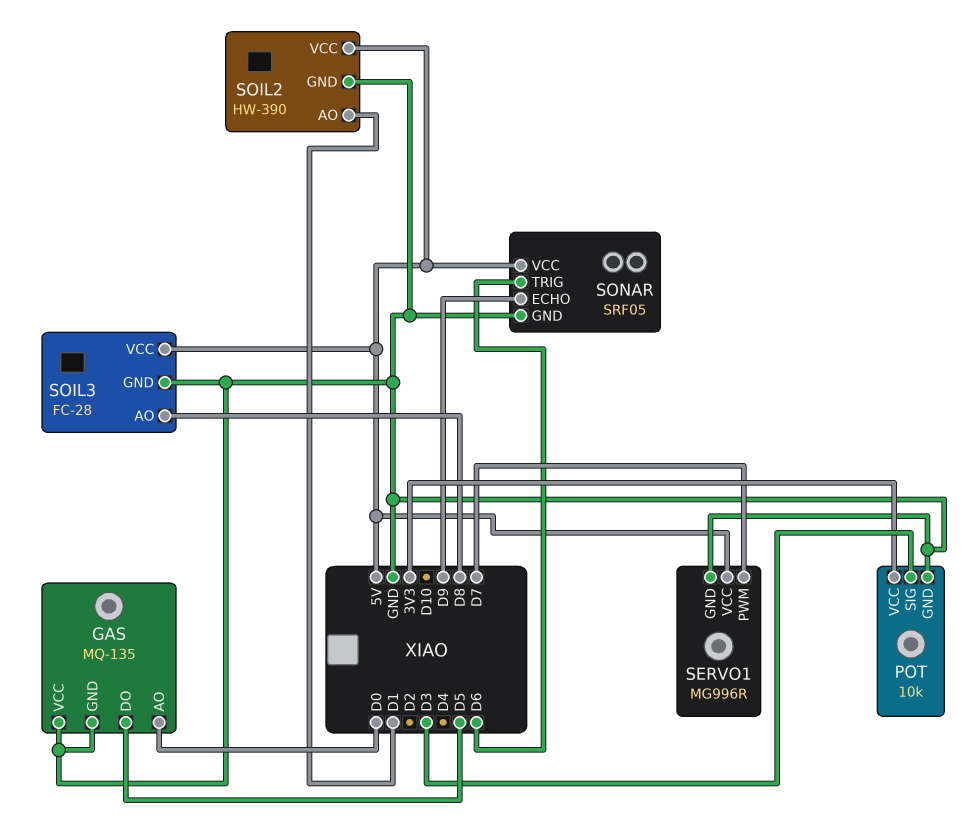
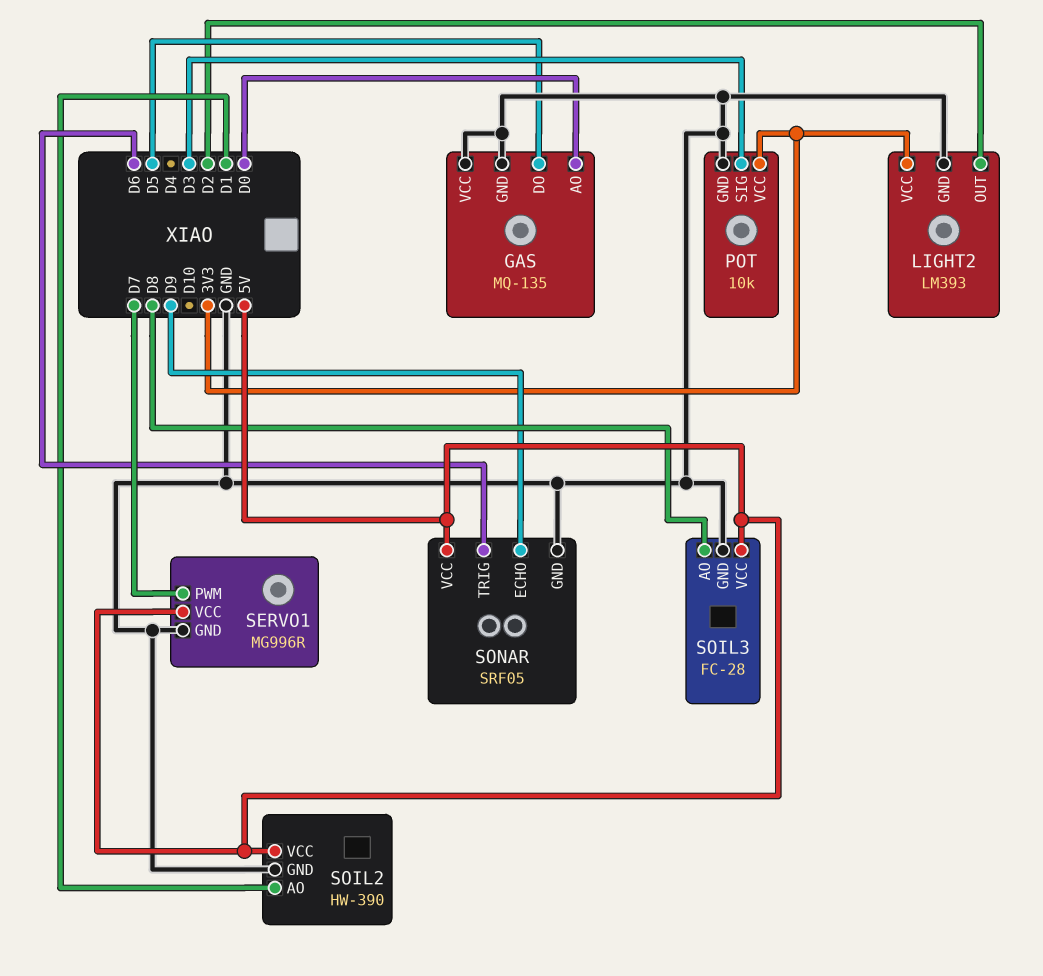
LIGHT2: none -> LM393
LIGHT2 pin GND: none -> GND
LIGHT2 pin OUT: none -> D2
LIGHT2 pin VCC: none -> 3V3

